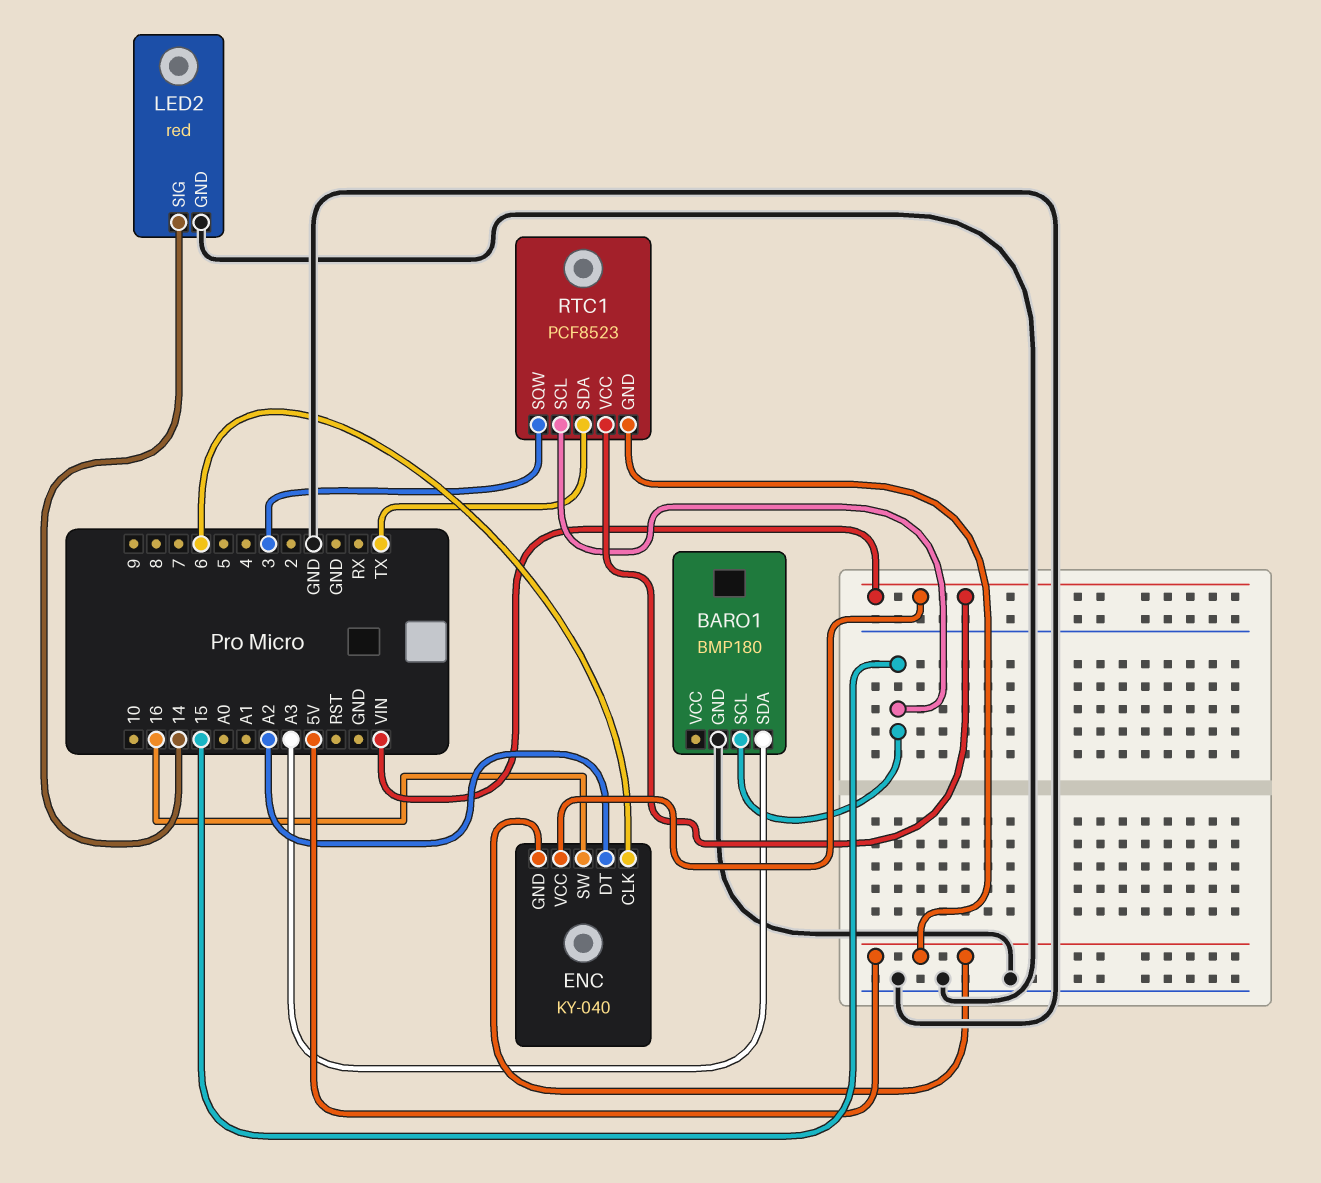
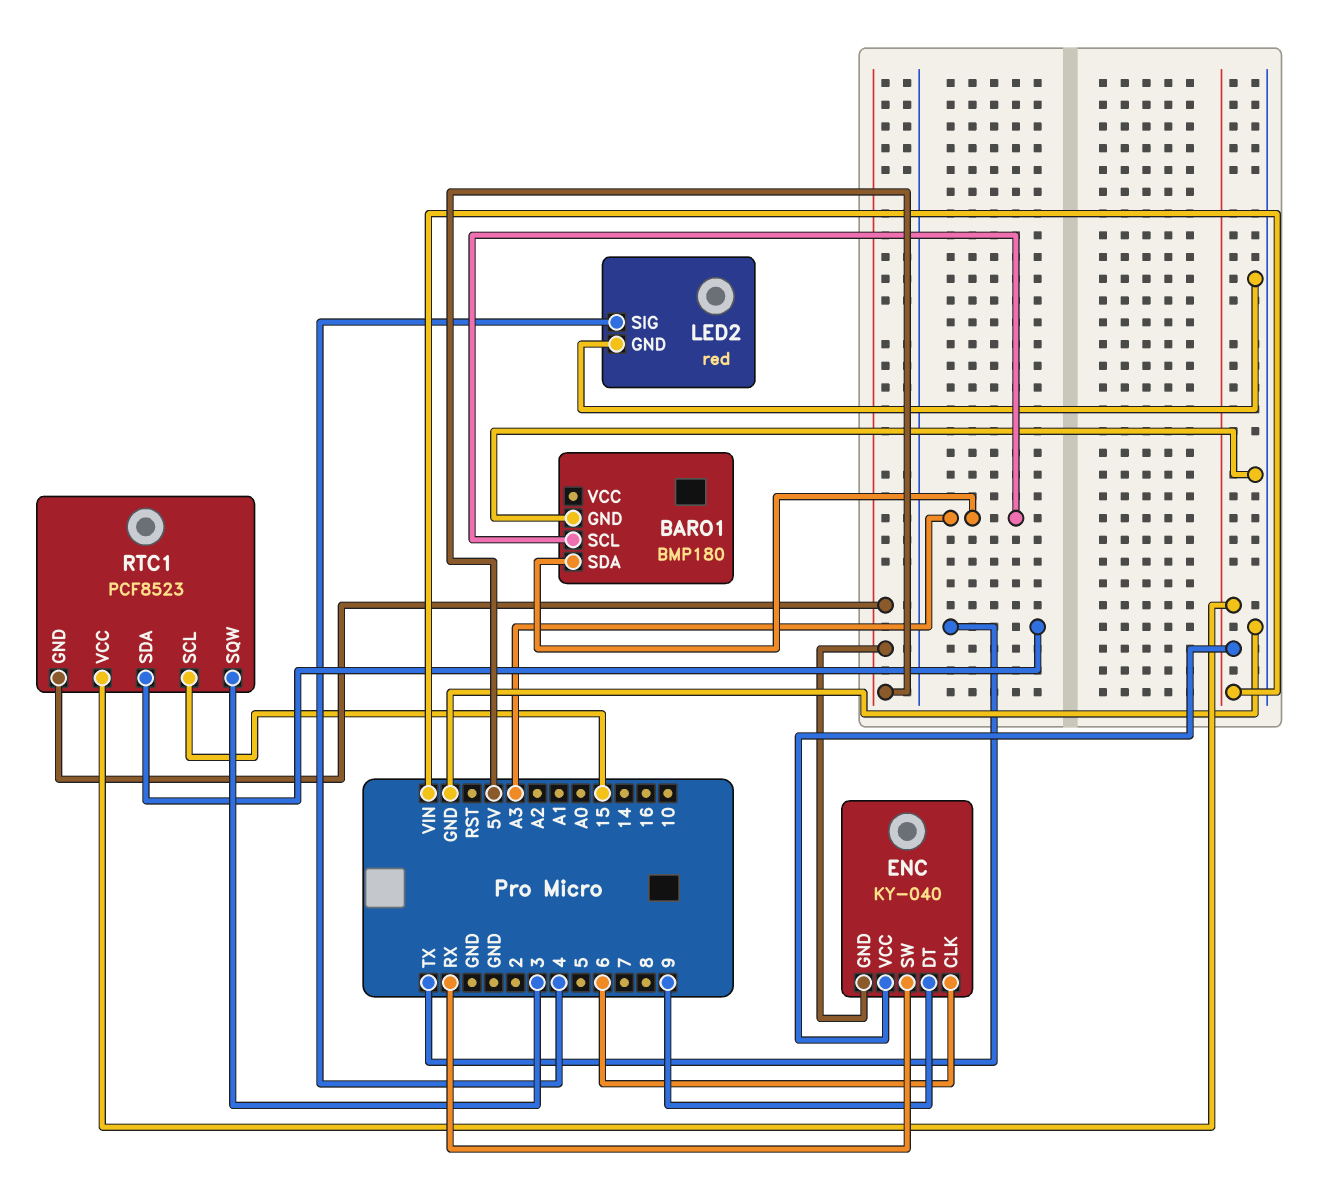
BARO1 pin SCL: 15 -> A3
ENC pin DT: A2 -> 9
ENC pin SW: 16 -> RX
LED2 pin SIG: 14 -> 4

